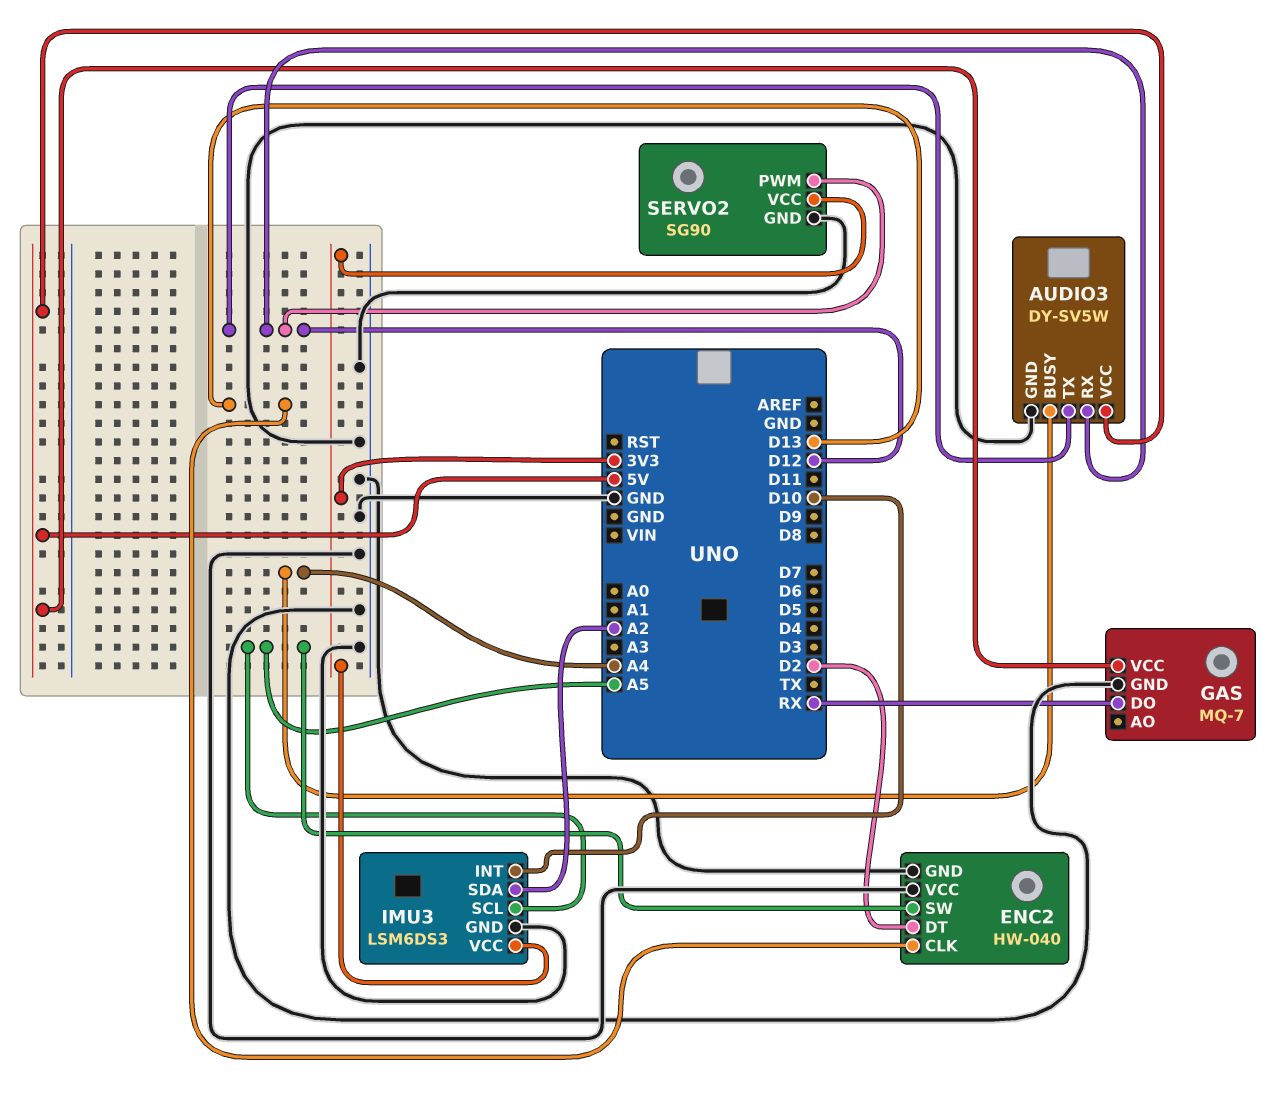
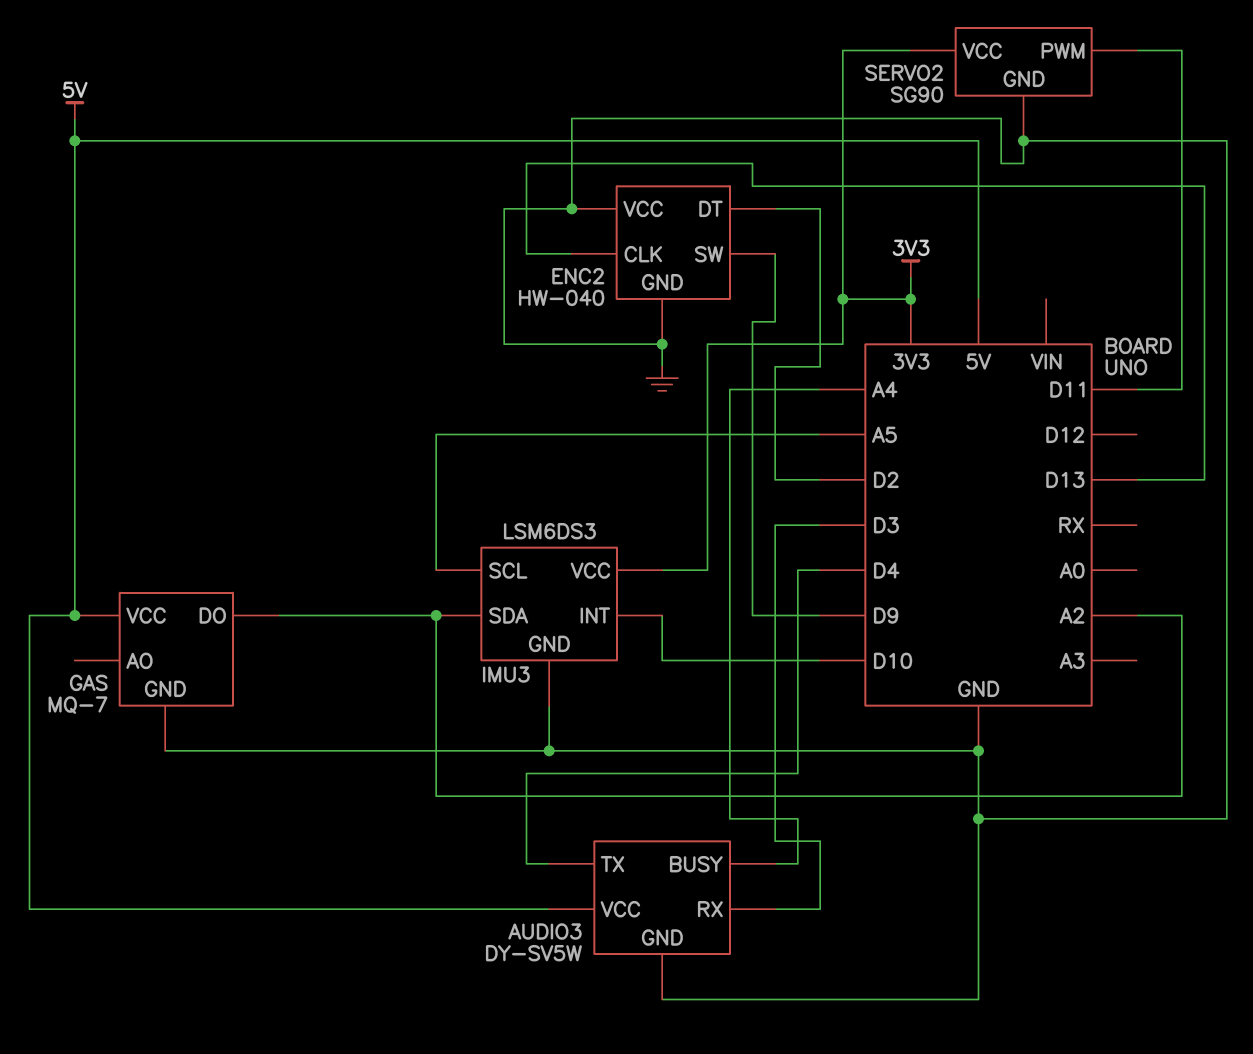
AUDIO3 pin RX: D12 -> D3
AUDIO3 pin TX: D12 -> D4
ENC2 pin SW: A5 -> D9
GAS pin DO: RX -> A2
SERVO2 pin PWM: D12 -> D11

